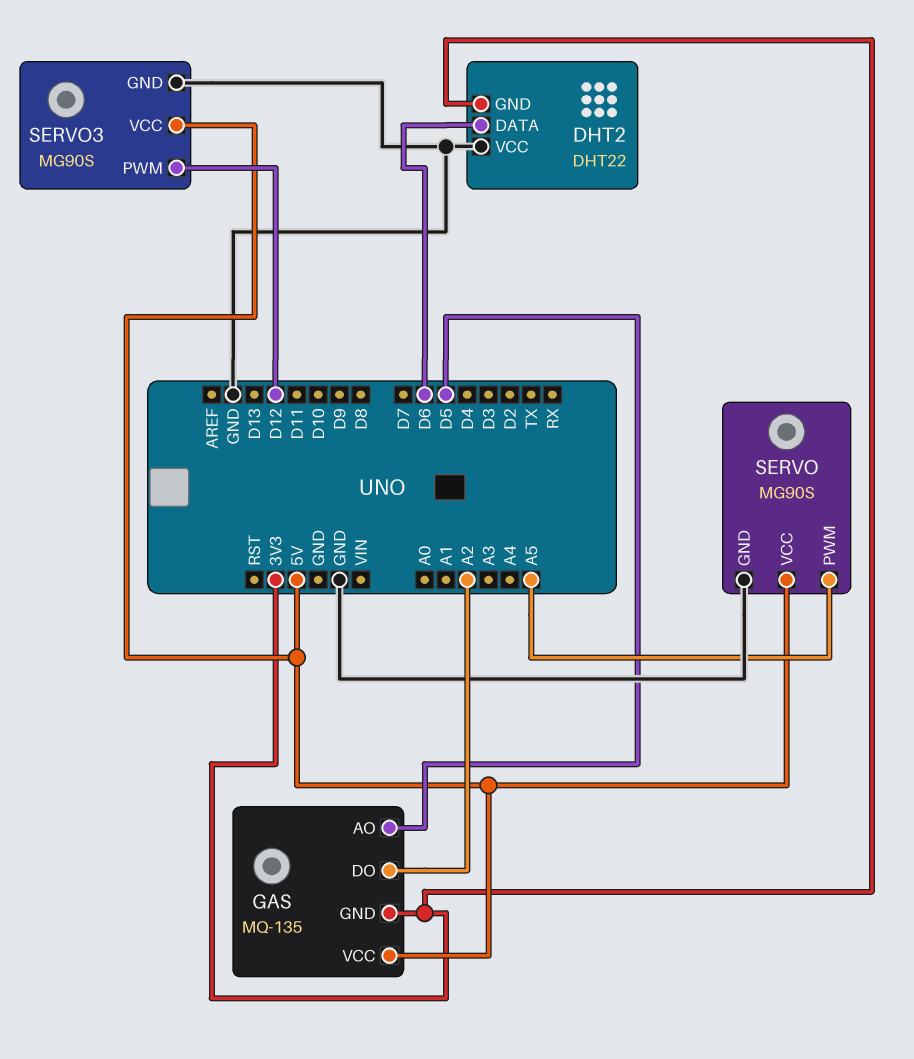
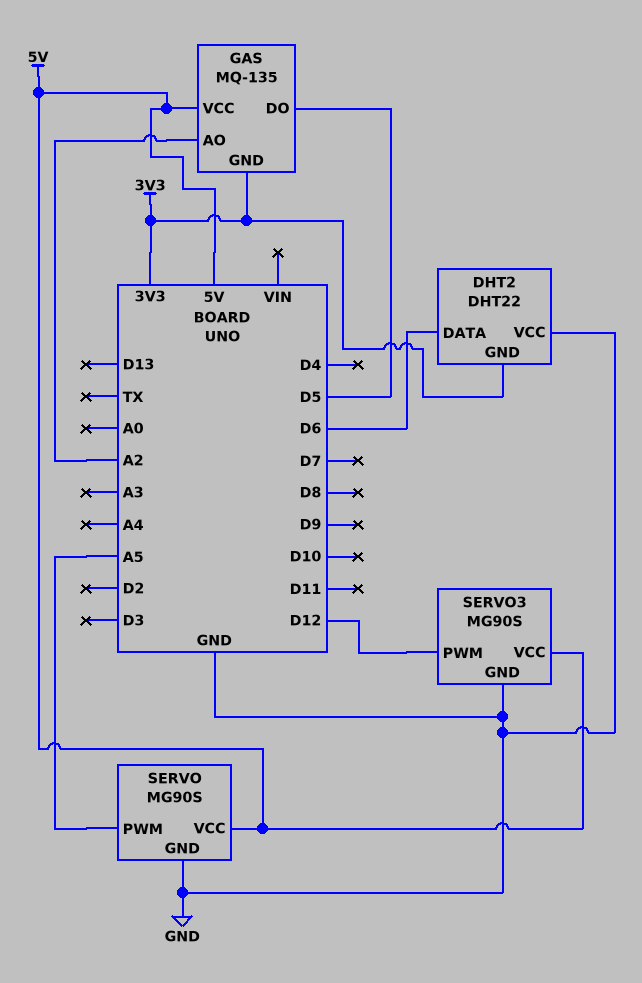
GAS pin AO: D5 -> A2
GAS pin DO: A2 -> D5

